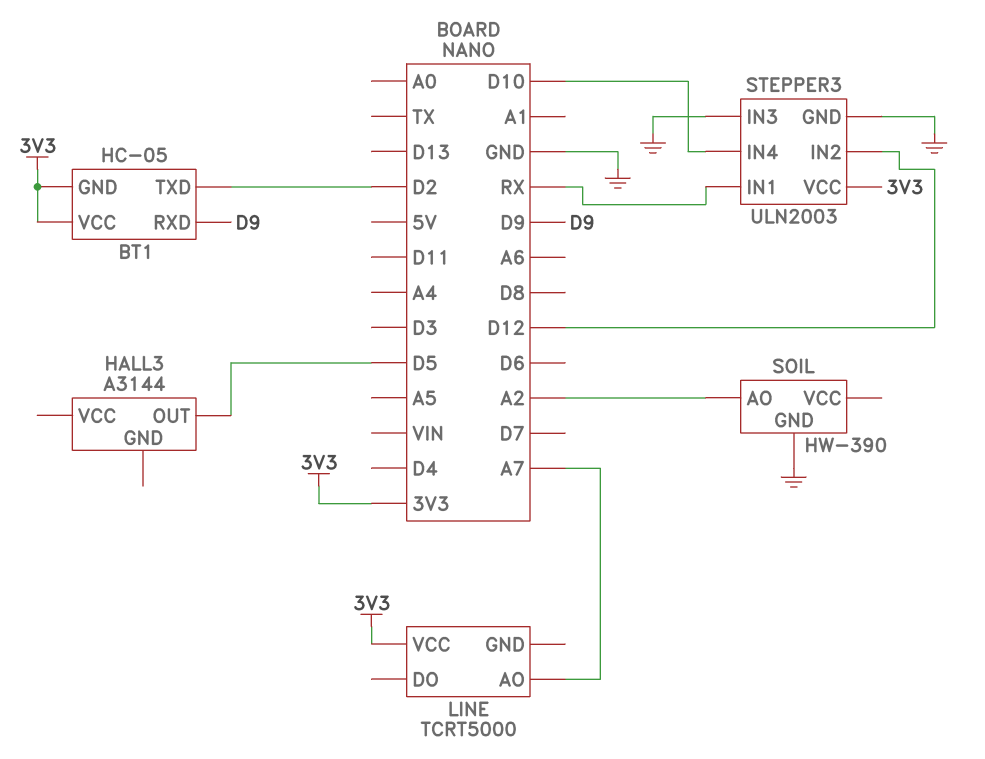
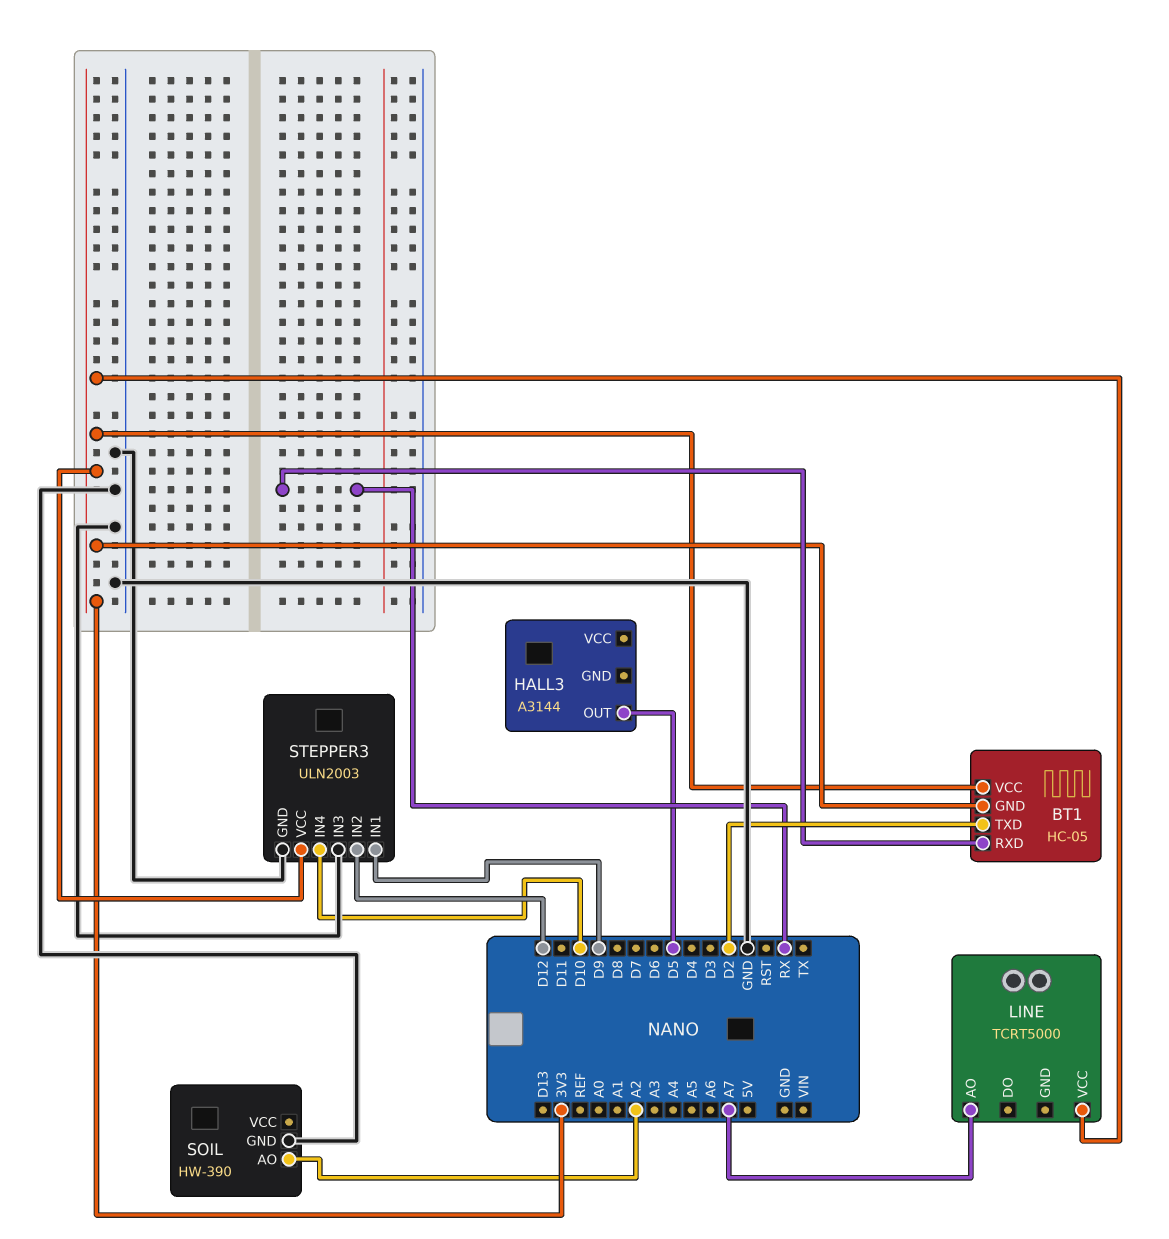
BT1 pin RXD: D9 -> RX
STEPPER3 pin IN1: RX -> D9

